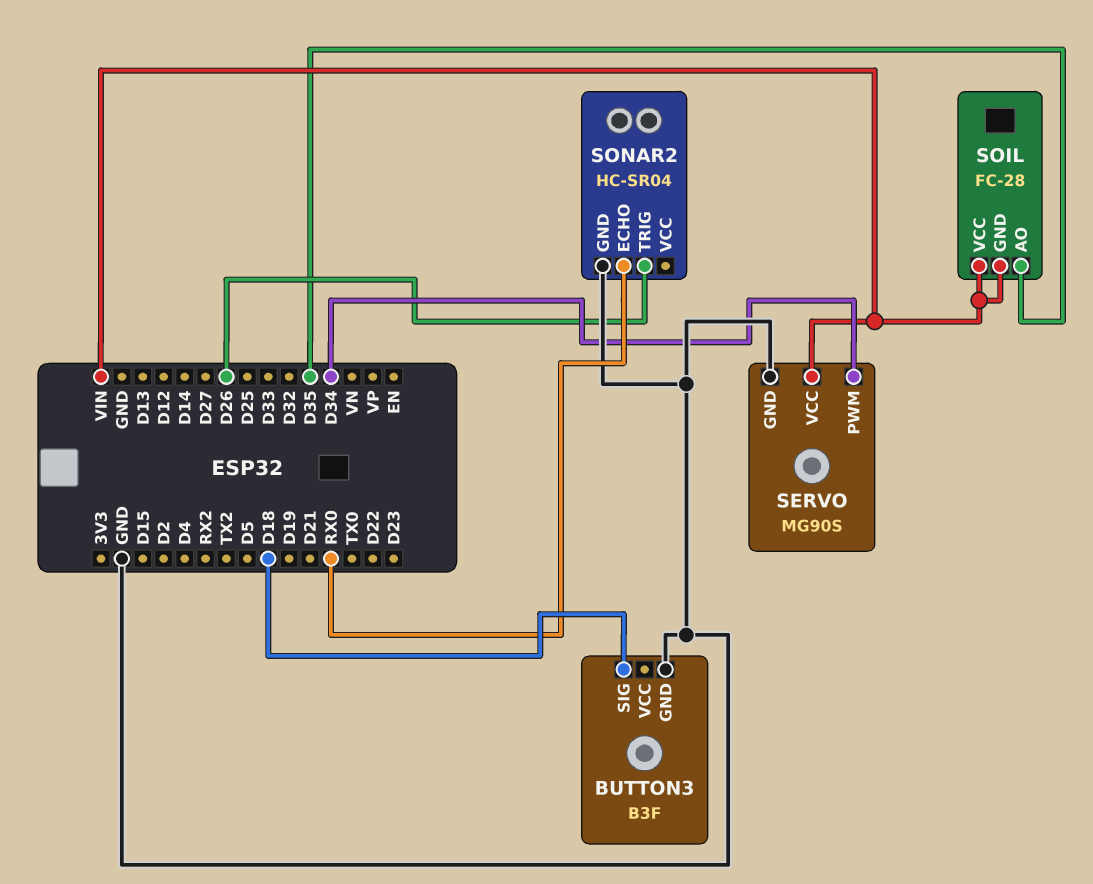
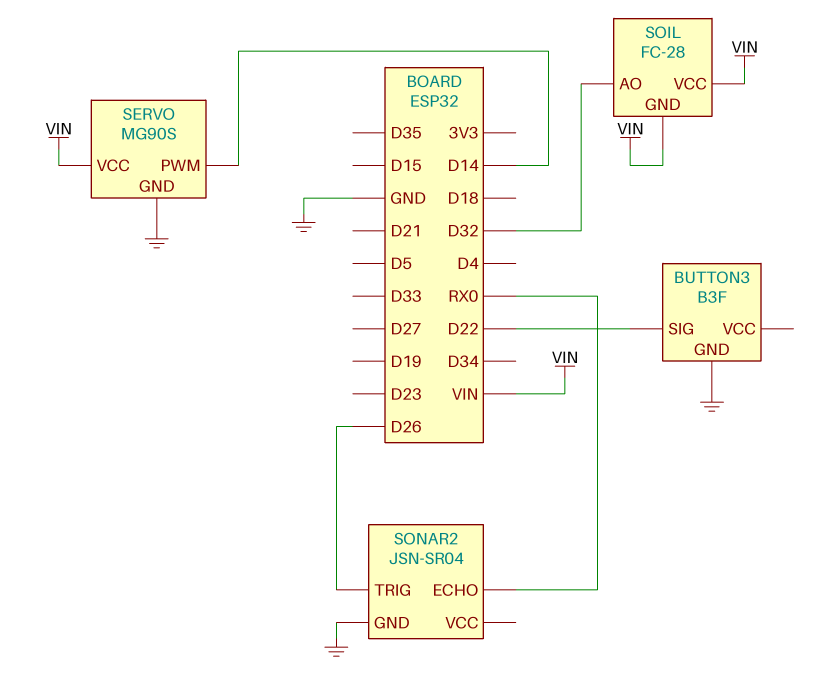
BUTTON3 pin SIG: D18 -> D22
SERVO pin PWM: D34 -> D14
SOIL pin AO: D35 -> D32
SONAR2: HC-SR04 -> JSN-SR04

